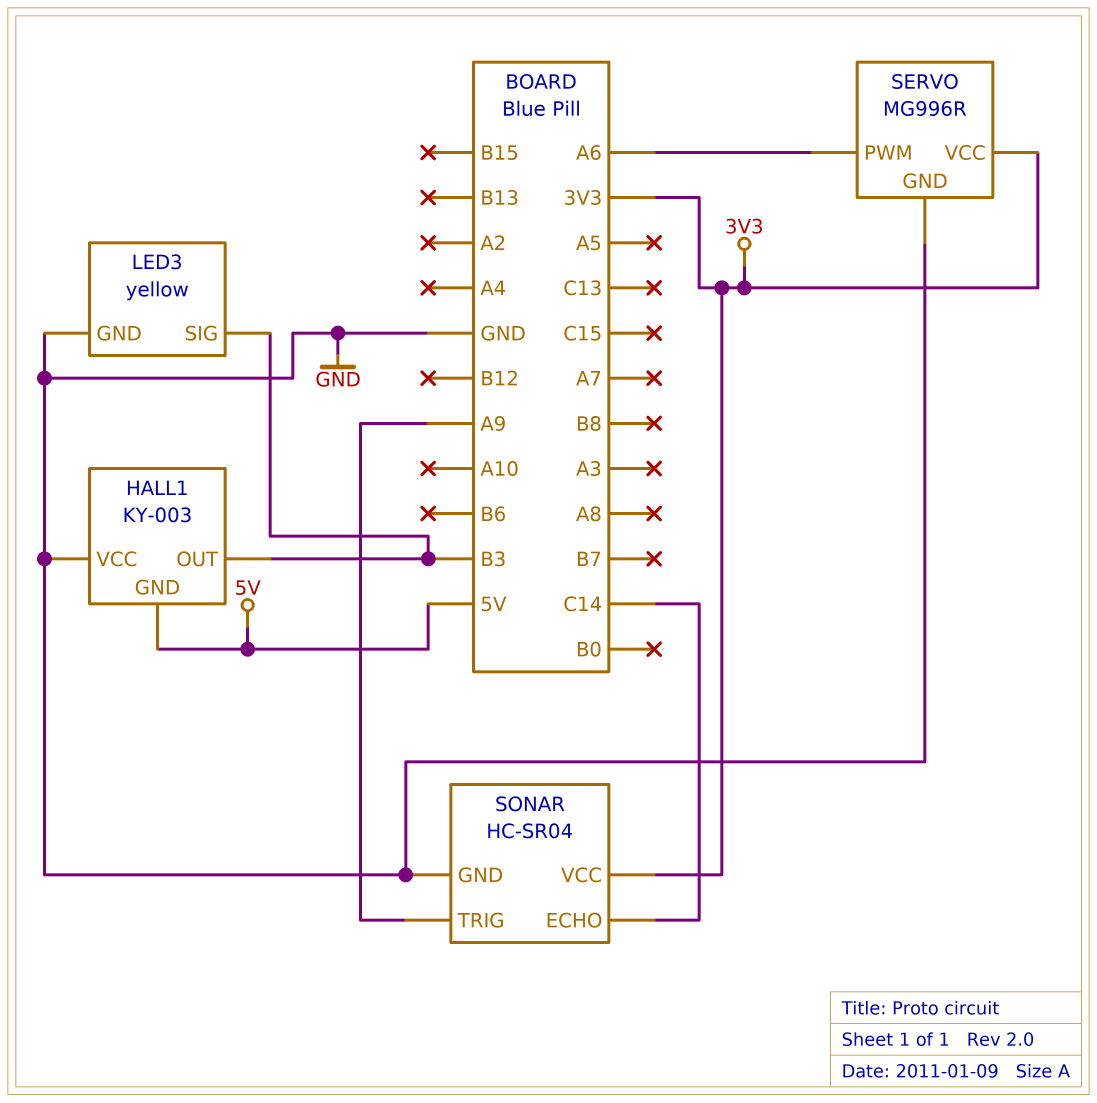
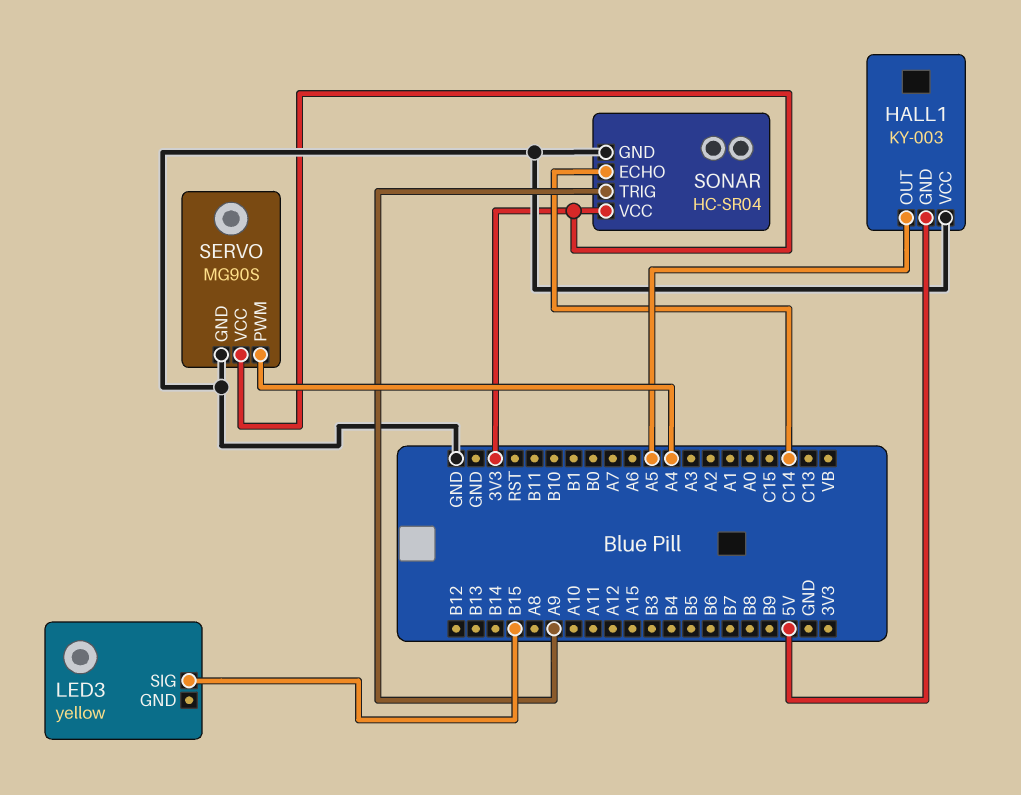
HALL1 pin OUT: B3 -> A5
LED3 pin GND: GND -> none
LED3 pin SIG: B3 -> B15
SERVO: MG996R -> MG90S
SERVO pin PWM: A6 -> A4

